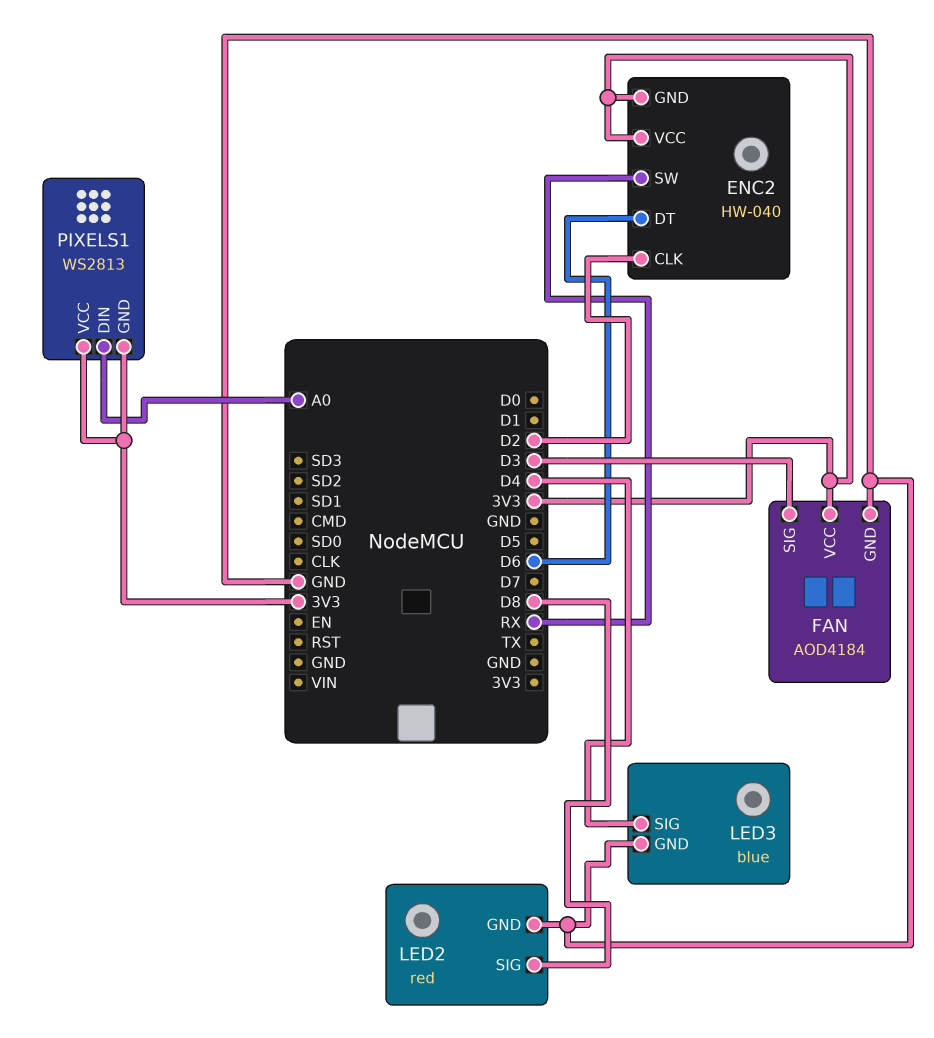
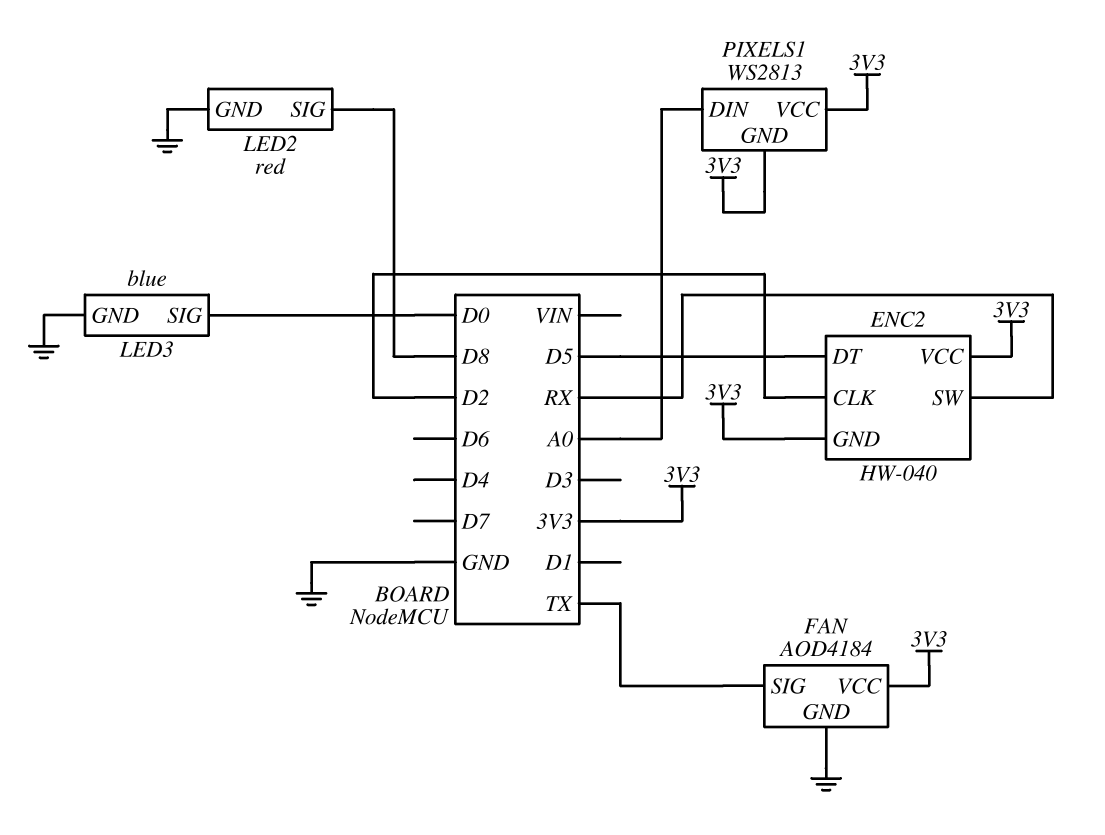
ENC2 pin DT: D6 -> D5
FAN pin SIG: D3 -> TX
LED3 pin SIG: D4 -> D0

